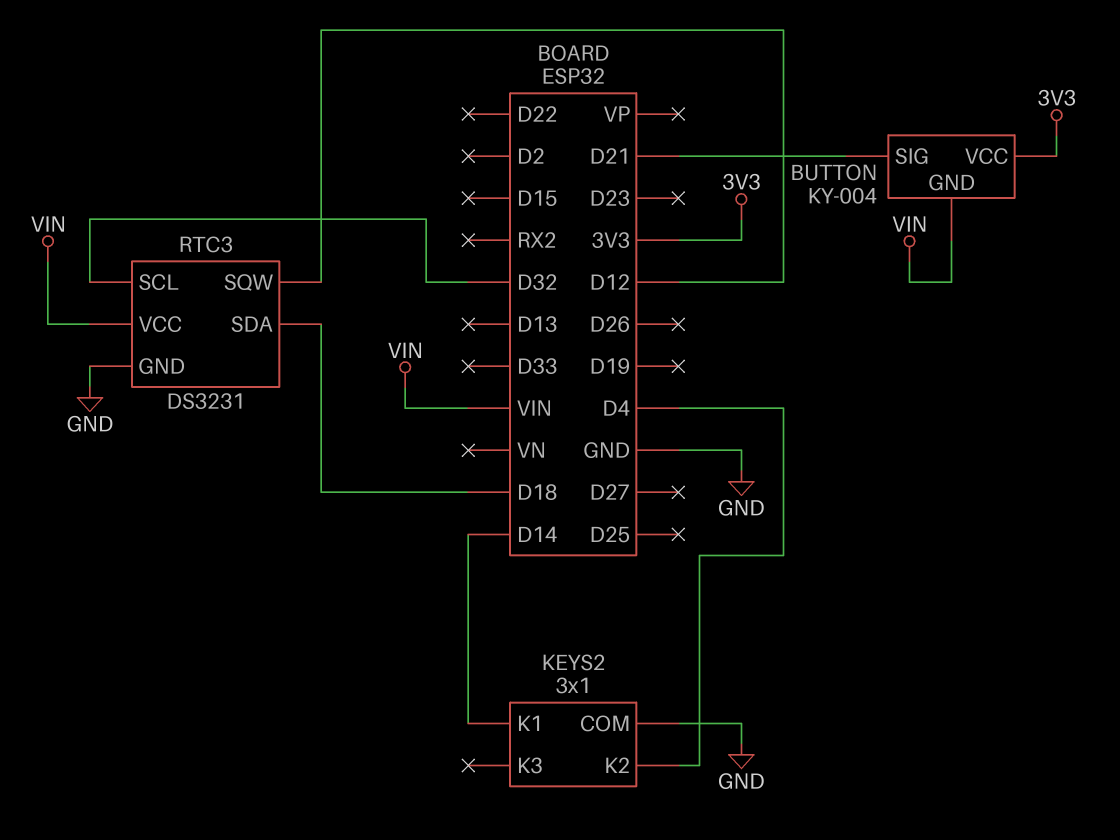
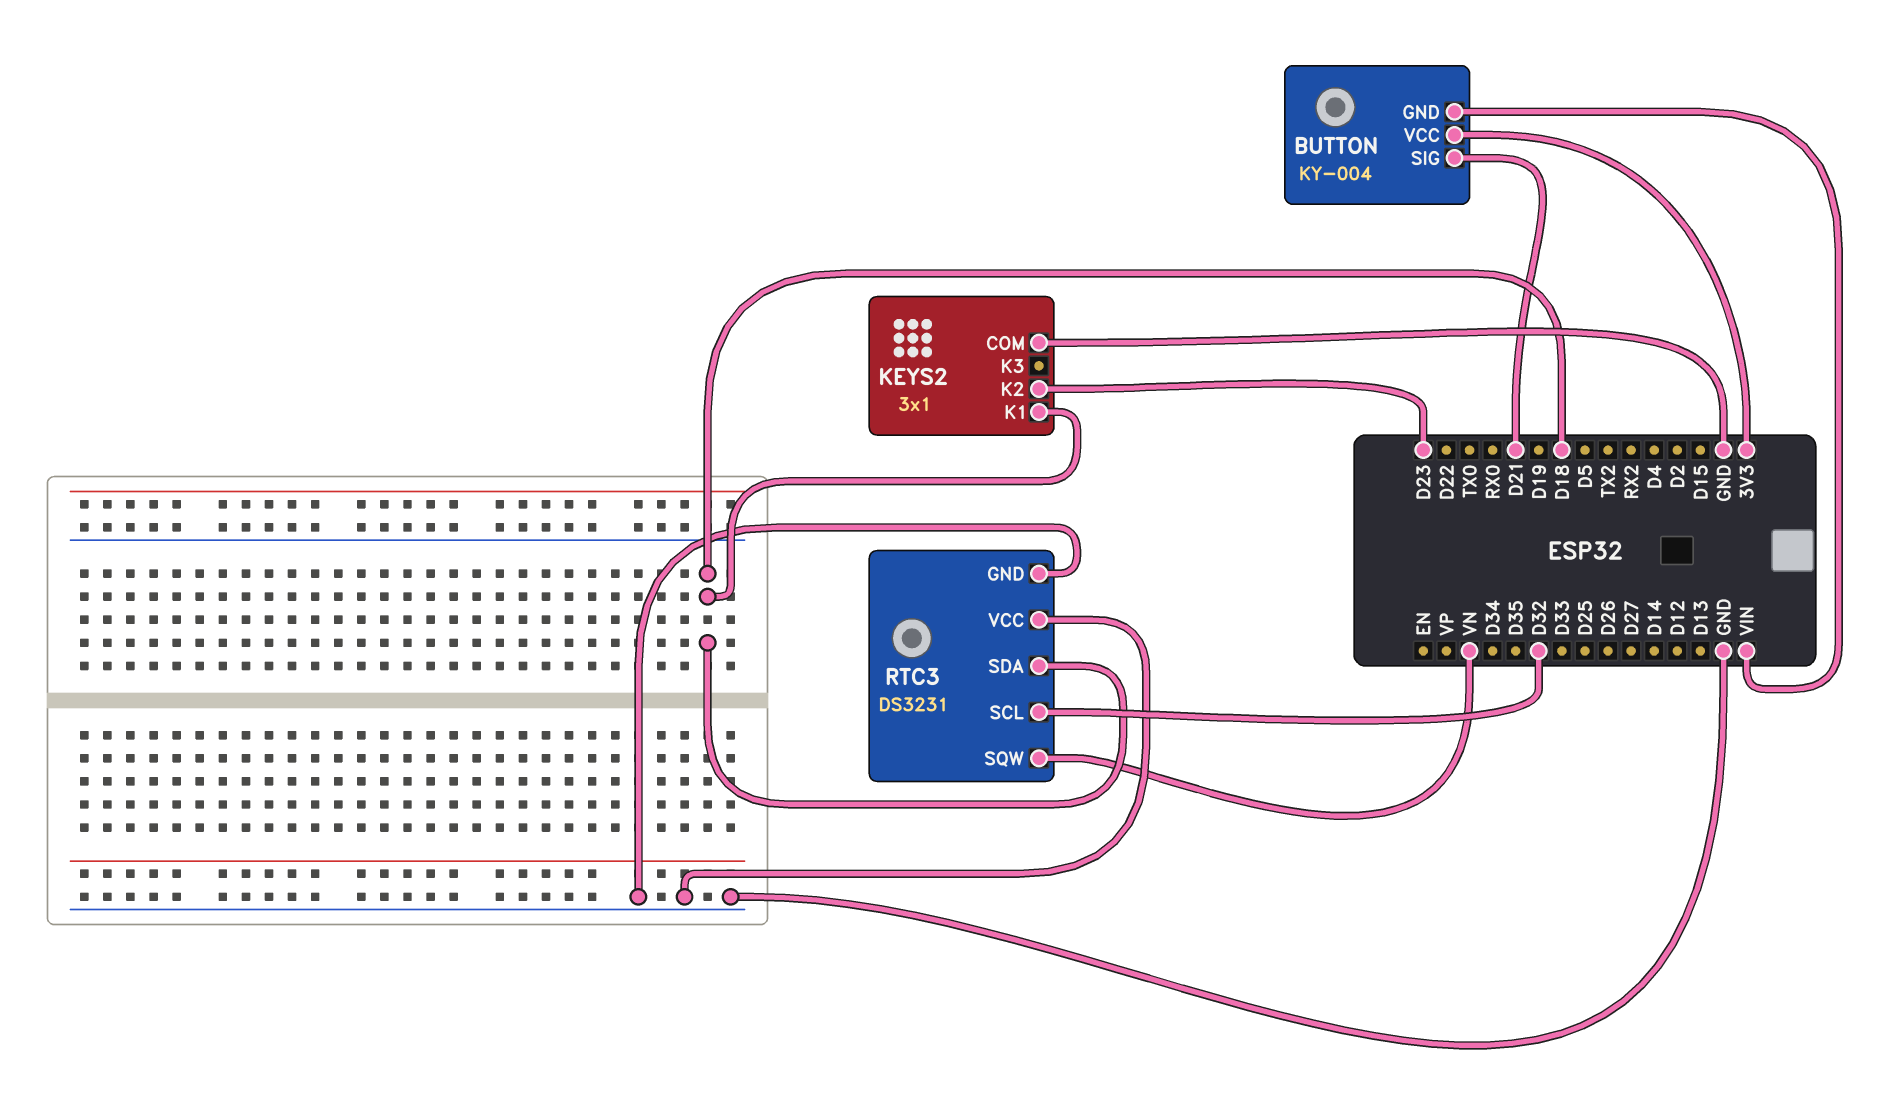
KEYS2 pin K1: D14 -> D18
KEYS2 pin K2: D4 -> D23
RTC3 pin SQW: D12 -> VN
RTC3 pin VCC: VIN -> GND

